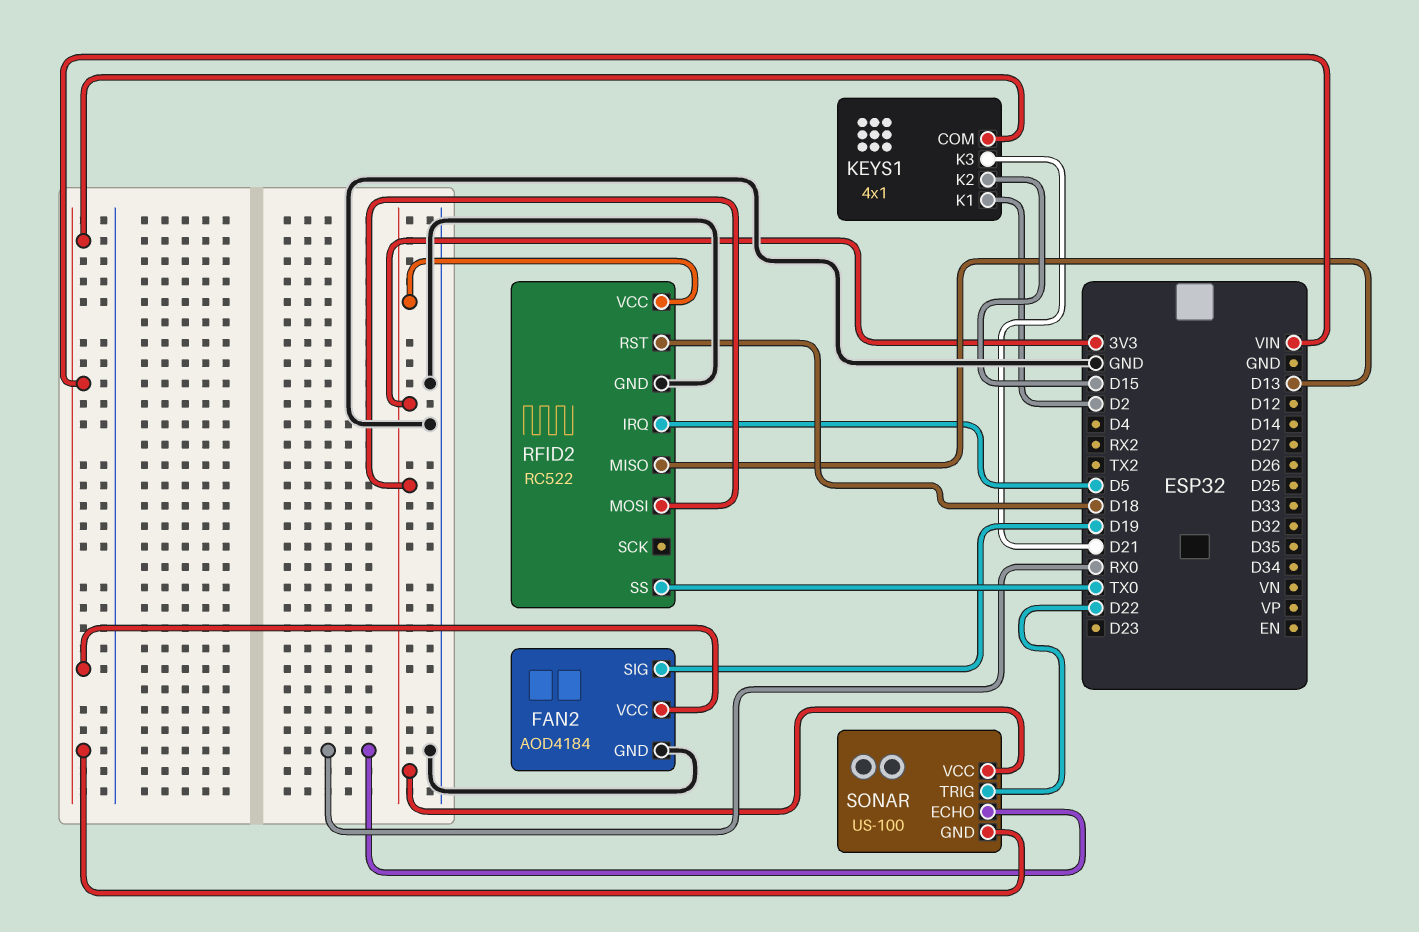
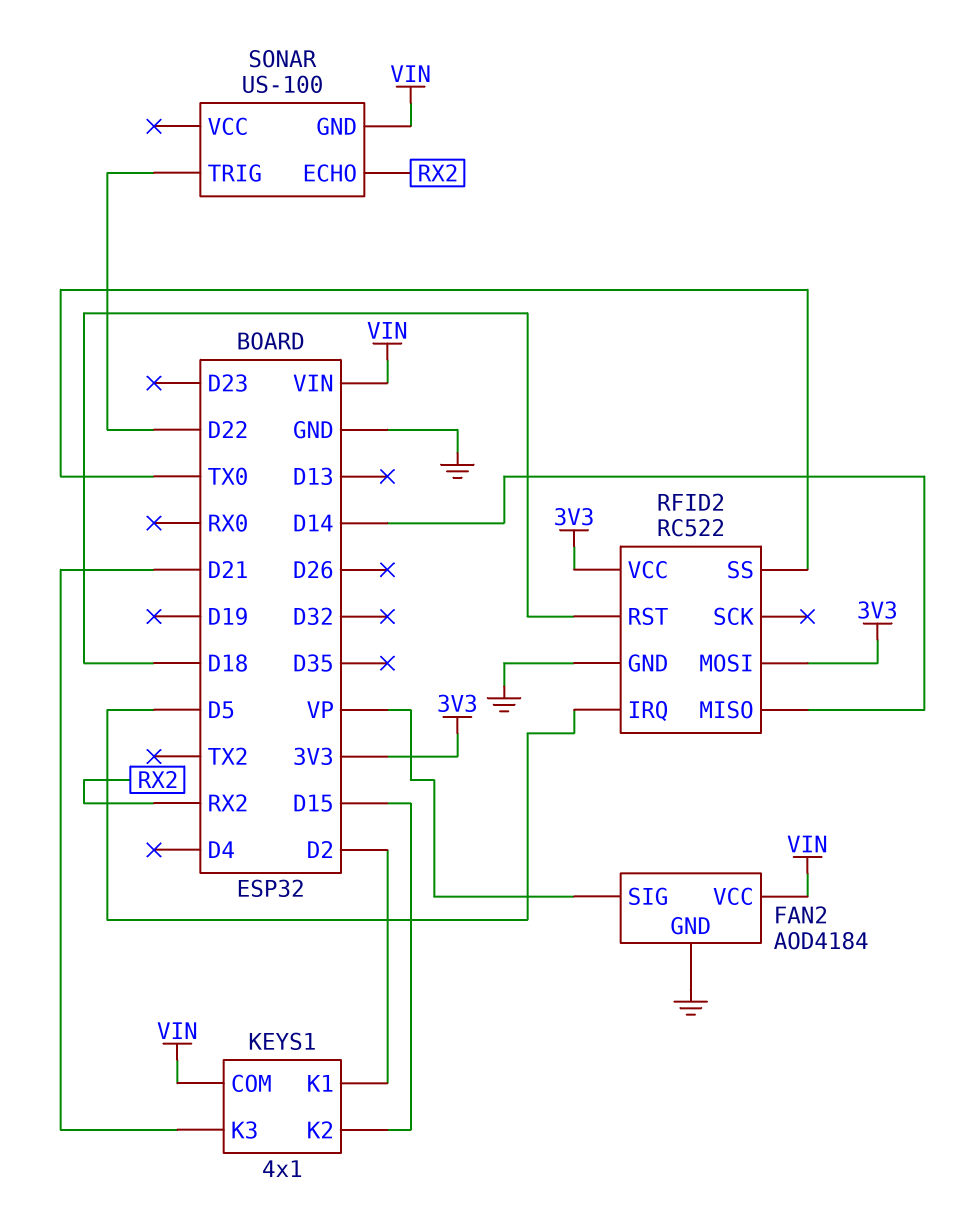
FAN2 pin SIG: D19 -> VP
RFID2 pin MISO: D13 -> D14
SONAR pin ECHO: RX0 -> RX2
SONAR pin VCC: 3V3 -> none

